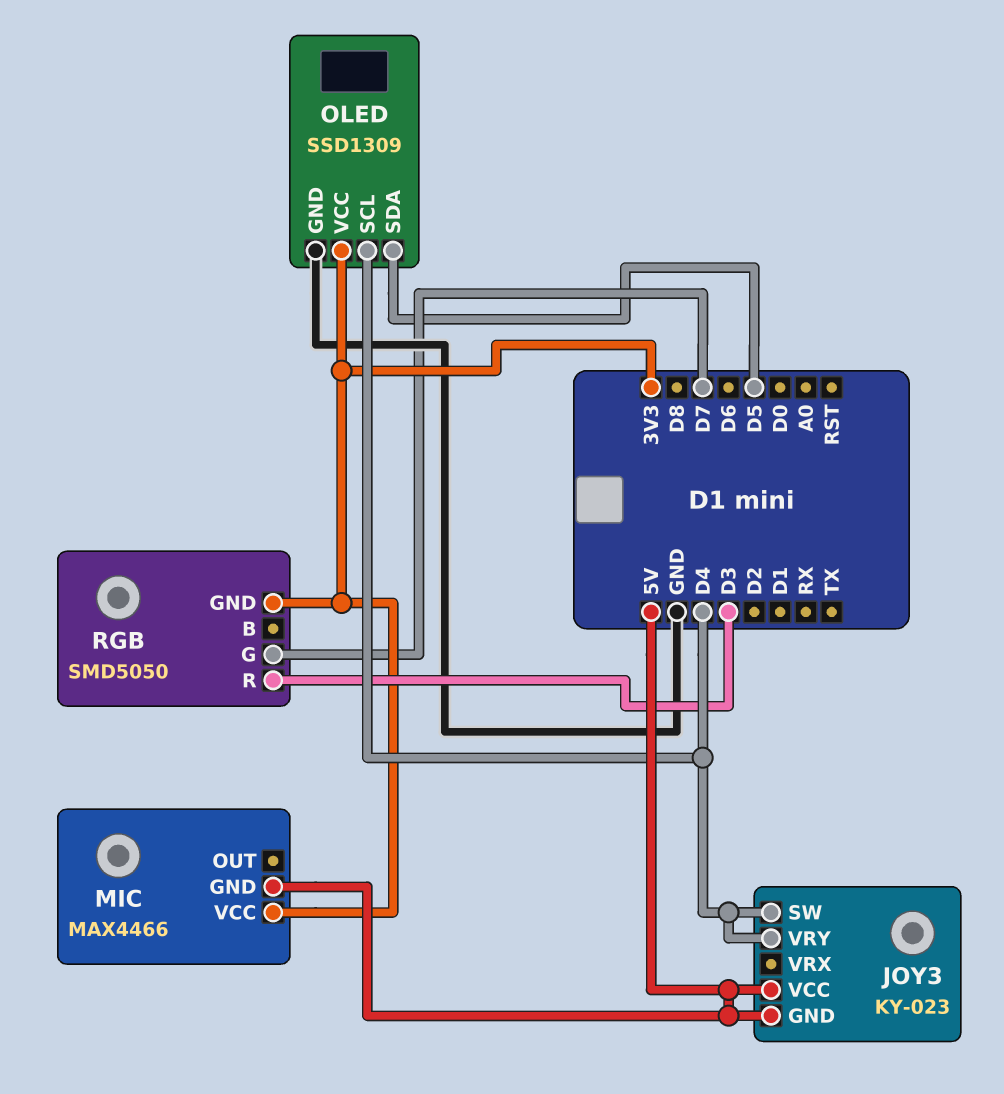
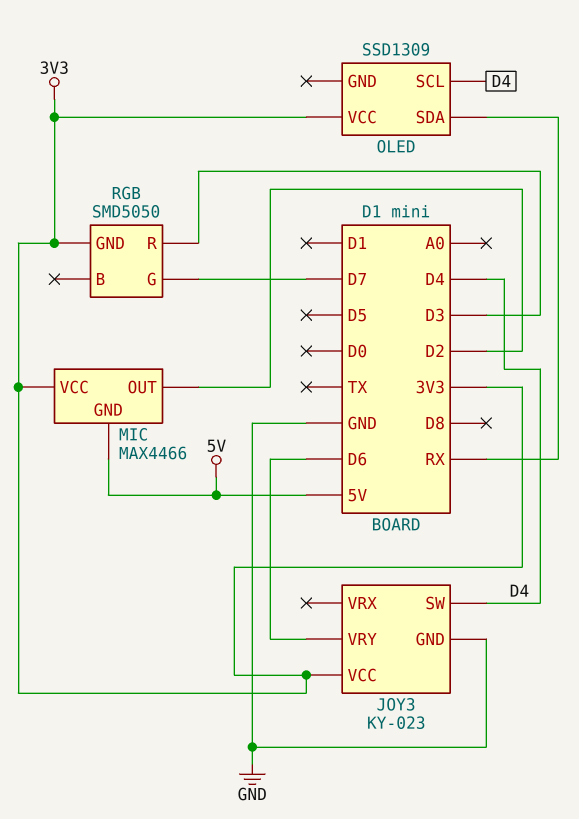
JOY3 pin GND: 5V -> GND
JOY3 pin VCC: 5V -> 3V3
JOY3 pin VRY: D4 -> D6
MIC pin OUT: none -> D2
OLED pin GND: GND -> none
OLED pin SDA: D5 -> RX

